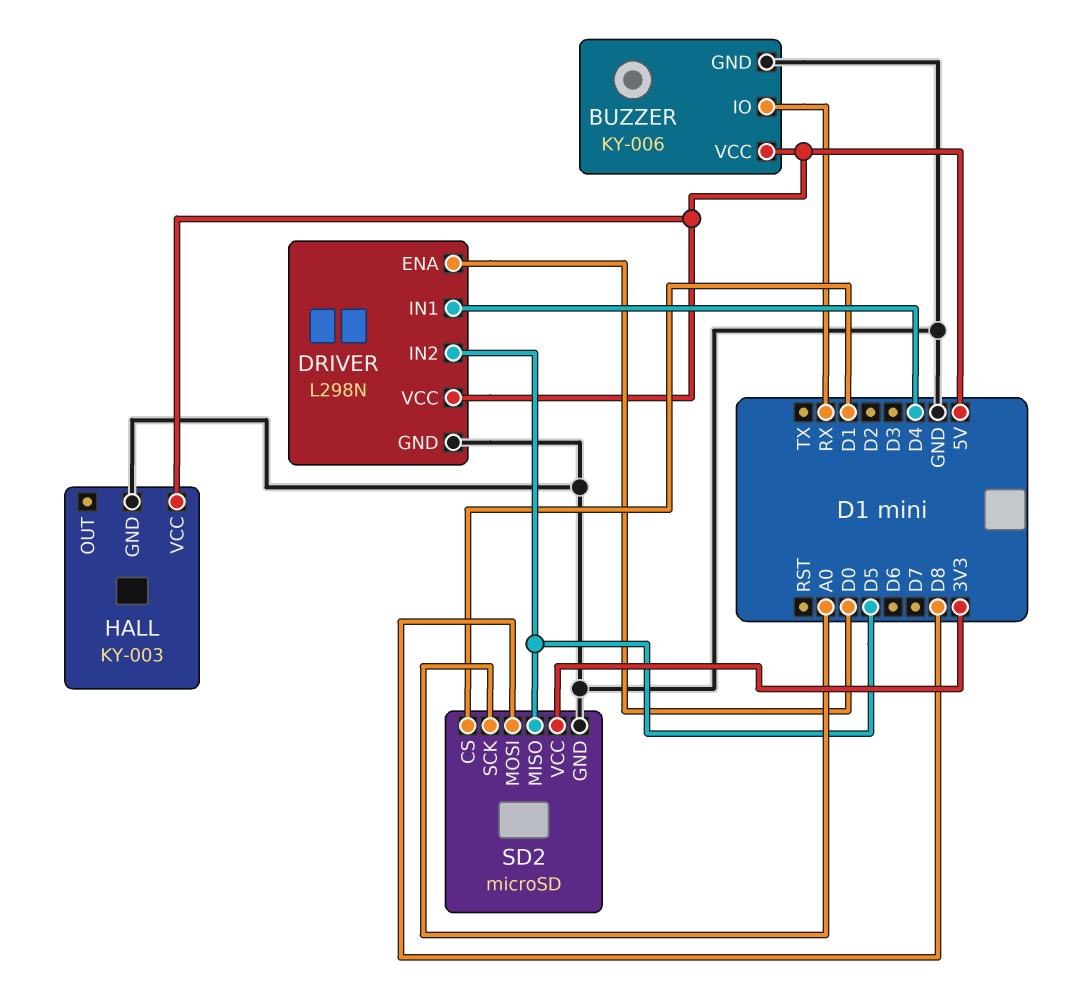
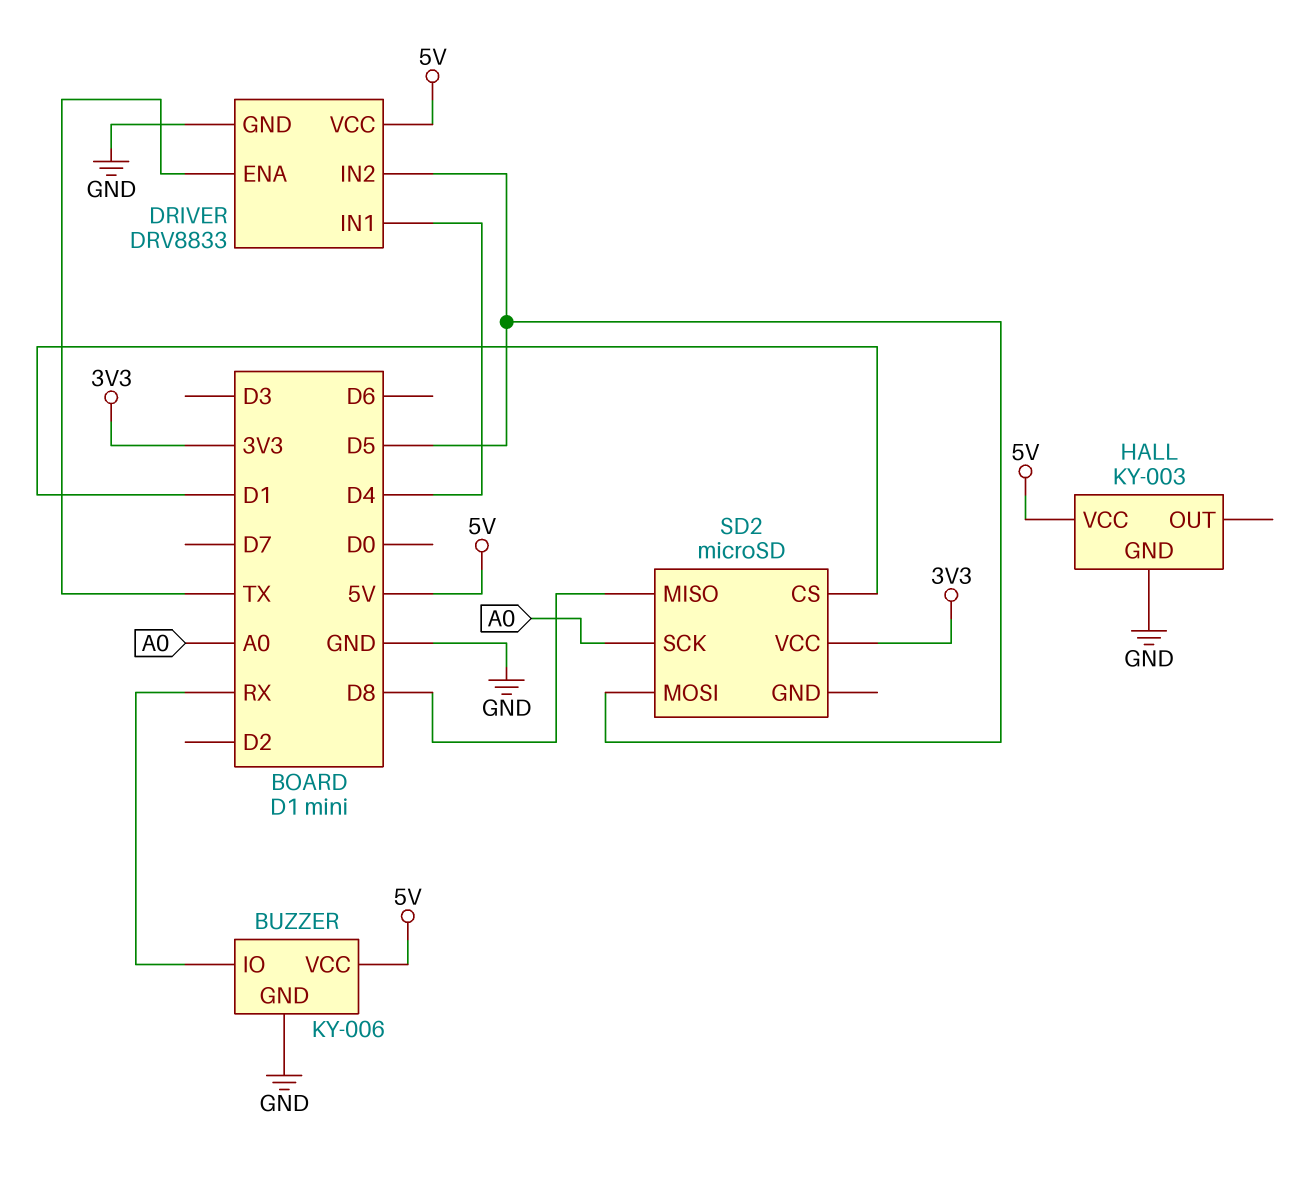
DRIVER: L298N -> DRV8833
DRIVER pin ENA: D0 -> TX
SD2 pin GND: GND -> none
SD2 pin MISO: D5 -> D8
SD2 pin MOSI: D8 -> D5

